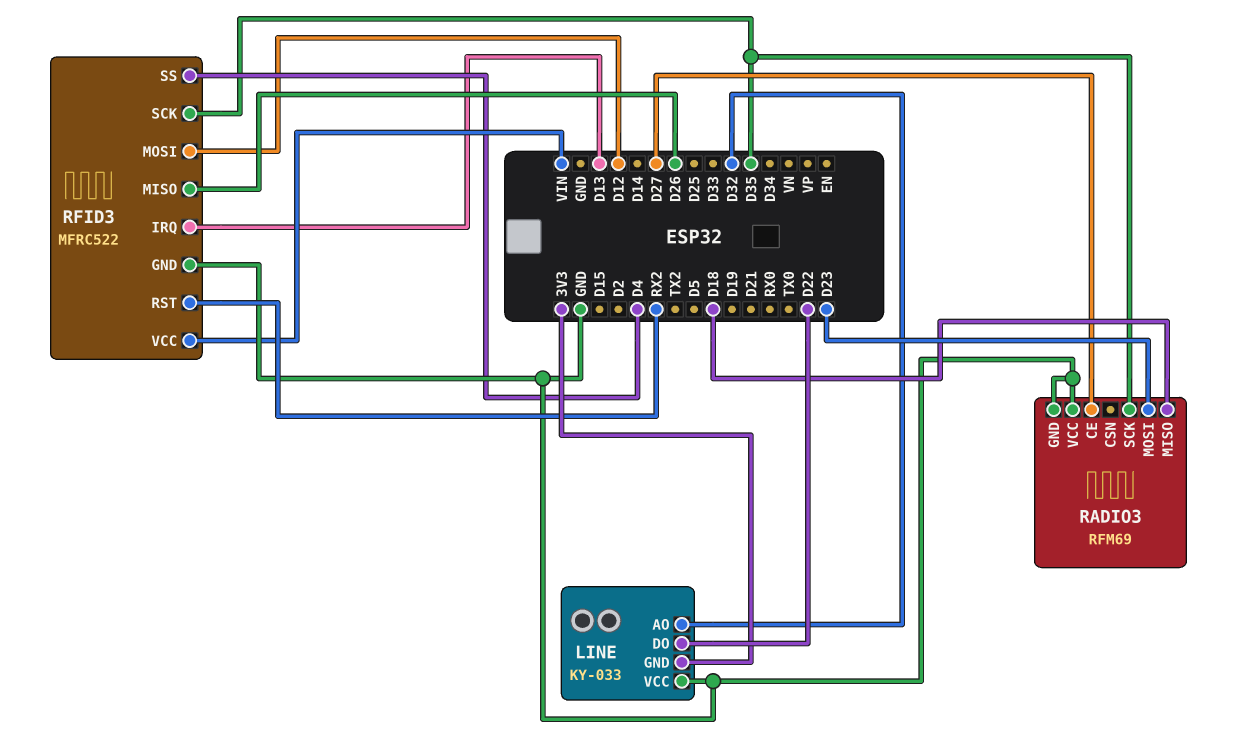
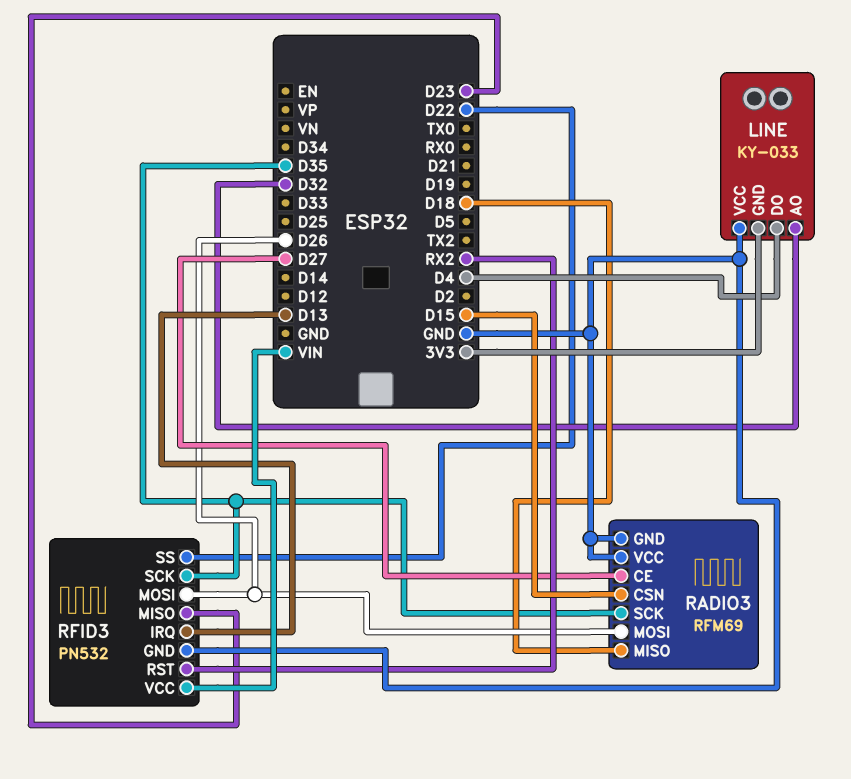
LINE pin DO: D22 -> D4
RADIO3 pin CSN: none -> D15
RADIO3 pin MOSI: D23 -> D26
RFID3: MFRC522 -> PN532
RFID3 pin MISO: D26 -> D23
RFID3 pin MOSI: D12 -> D26
RFID3 pin SS: D4 -> D22

